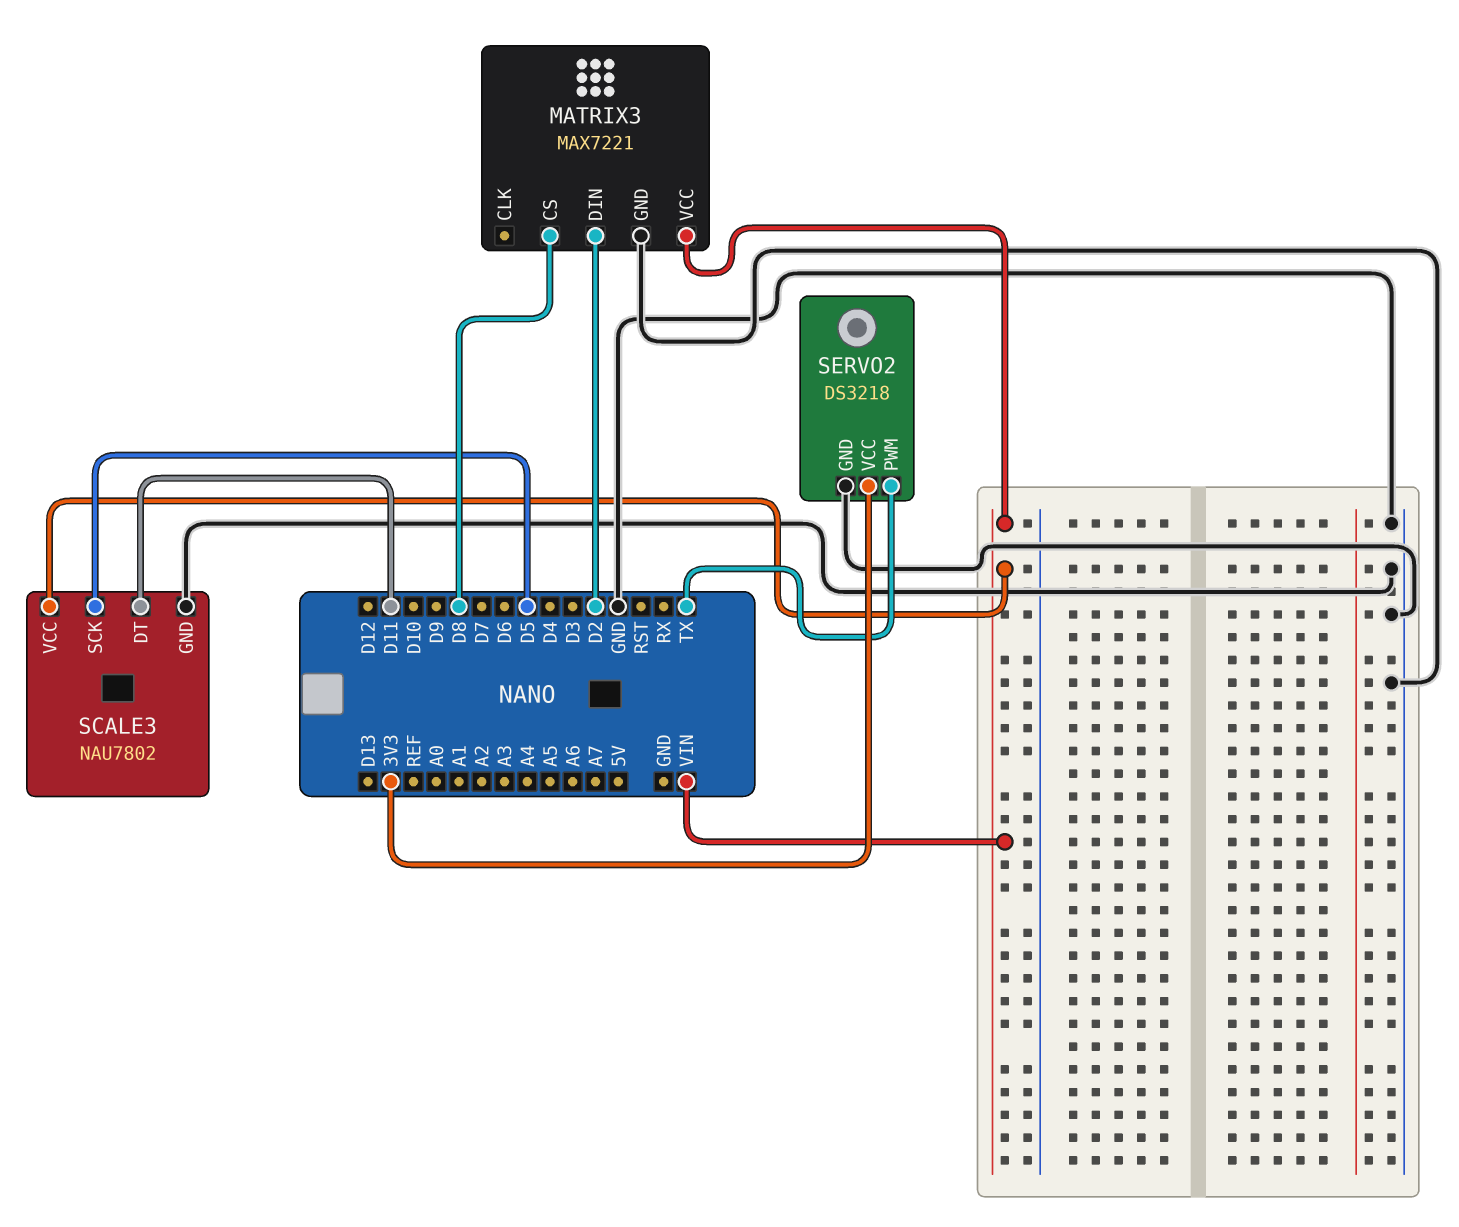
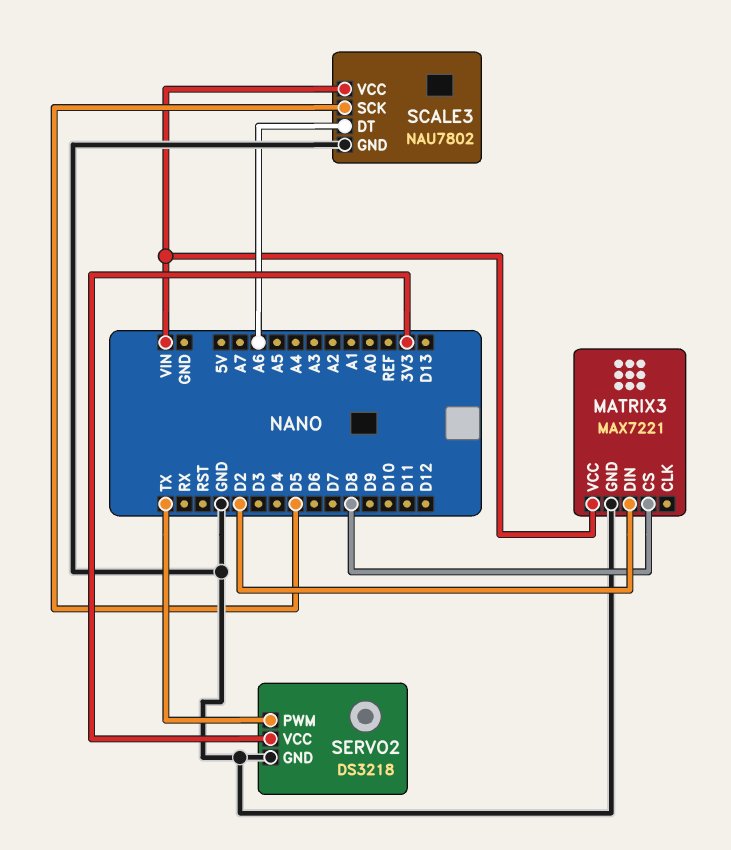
SCALE3 pin DT: D11 -> A6

